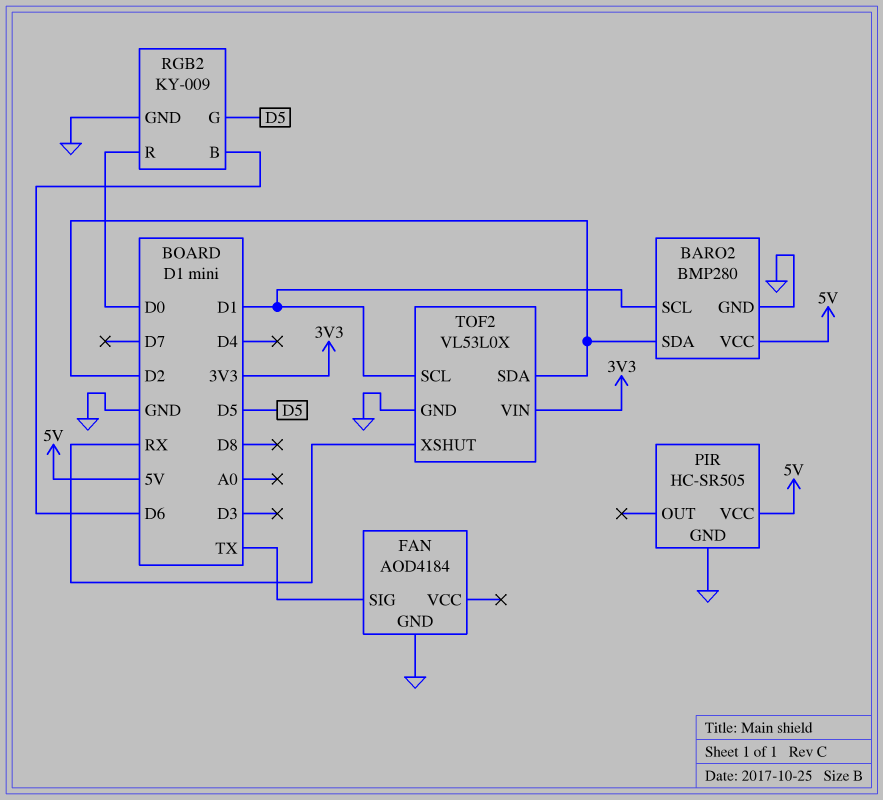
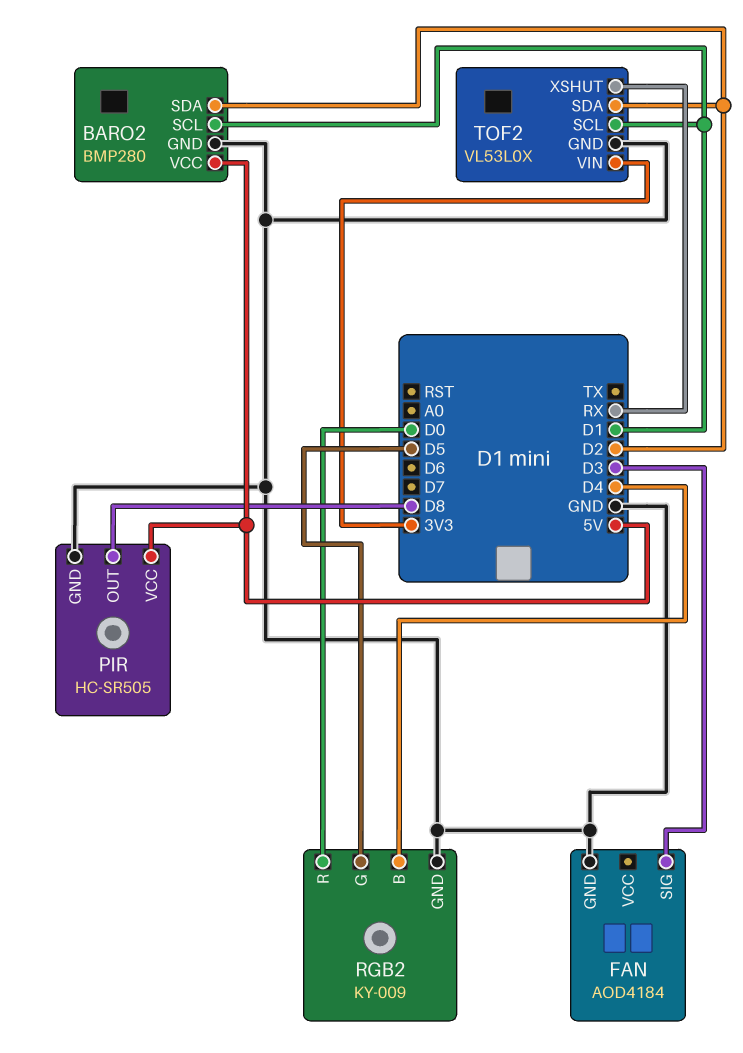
FAN pin SIG: TX -> D3
PIR pin OUT: none -> D8
RGB2 pin B: D6 -> D4

